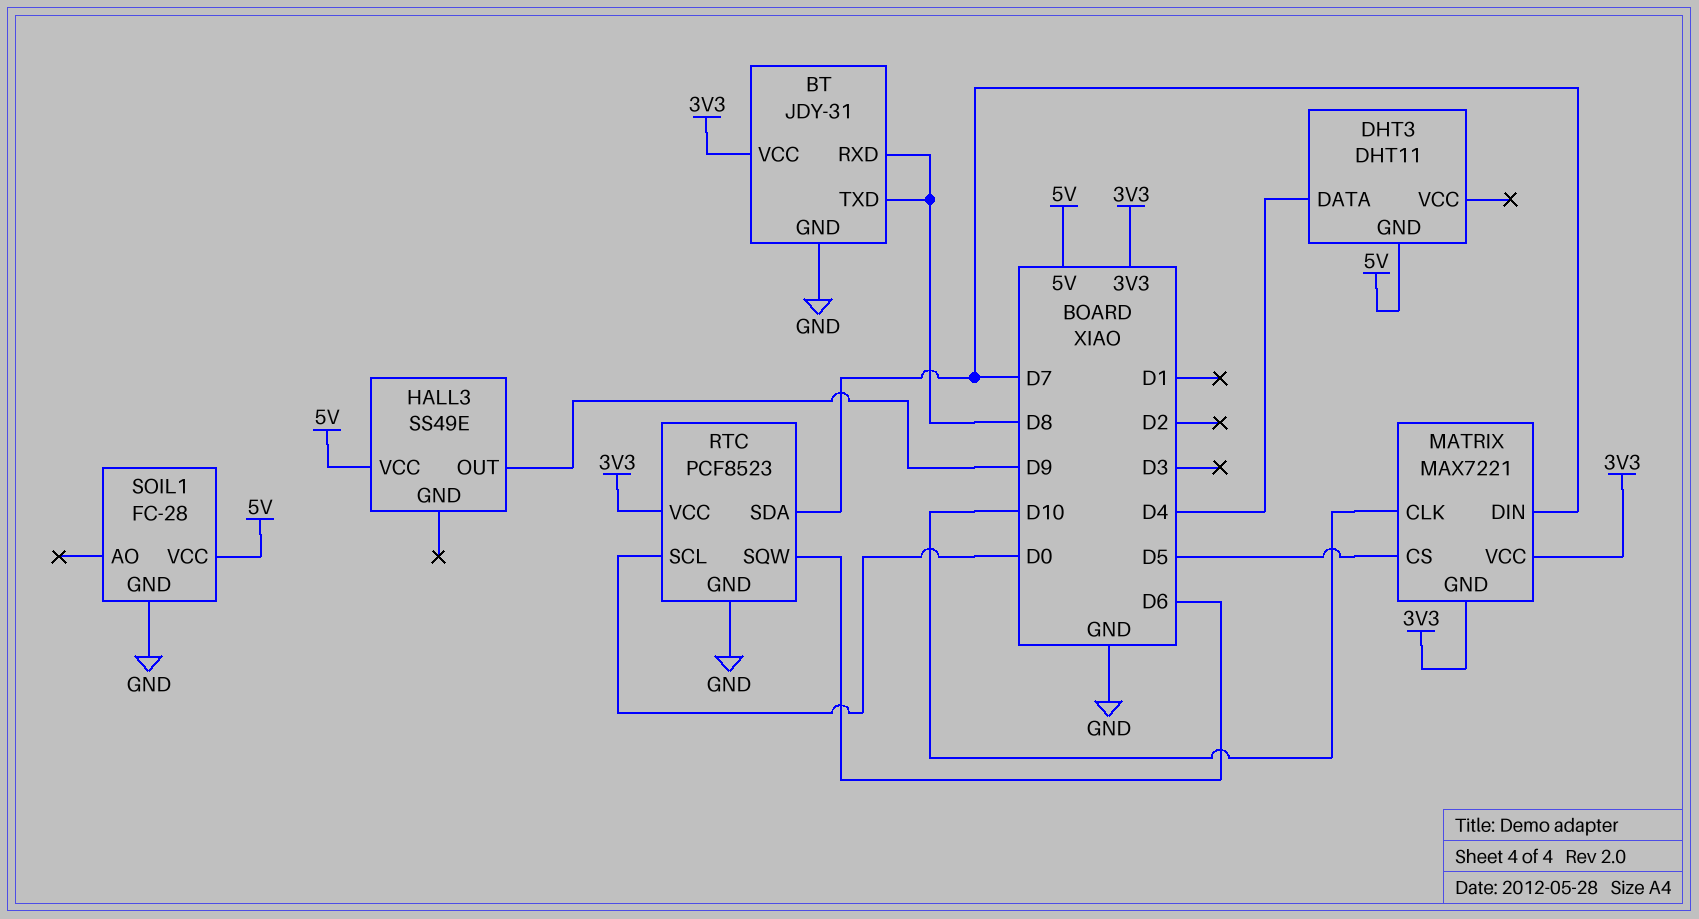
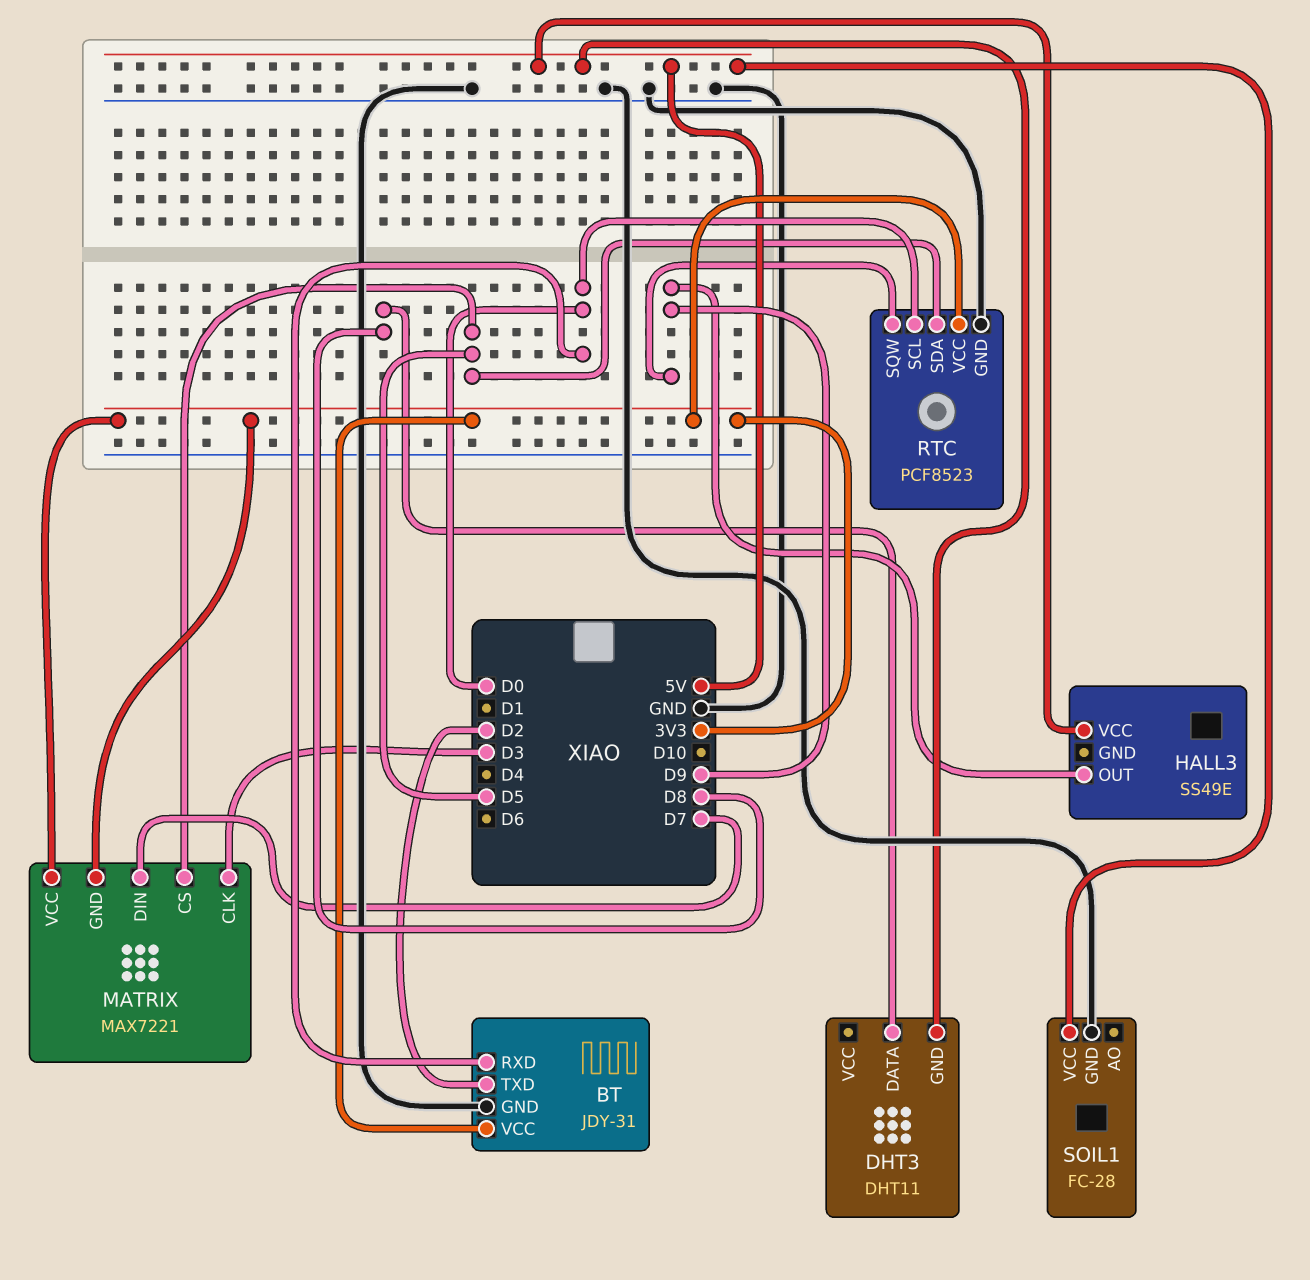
BT pin RXD: D8 -> D0
BT pin TXD: D8 -> D2
DHT3 pin DATA: D4 -> D8
MATRIX pin CLK: D10 -> D3
RTC pin SDA: D7 -> D5
RTC pin SQW: D6 -> D9

